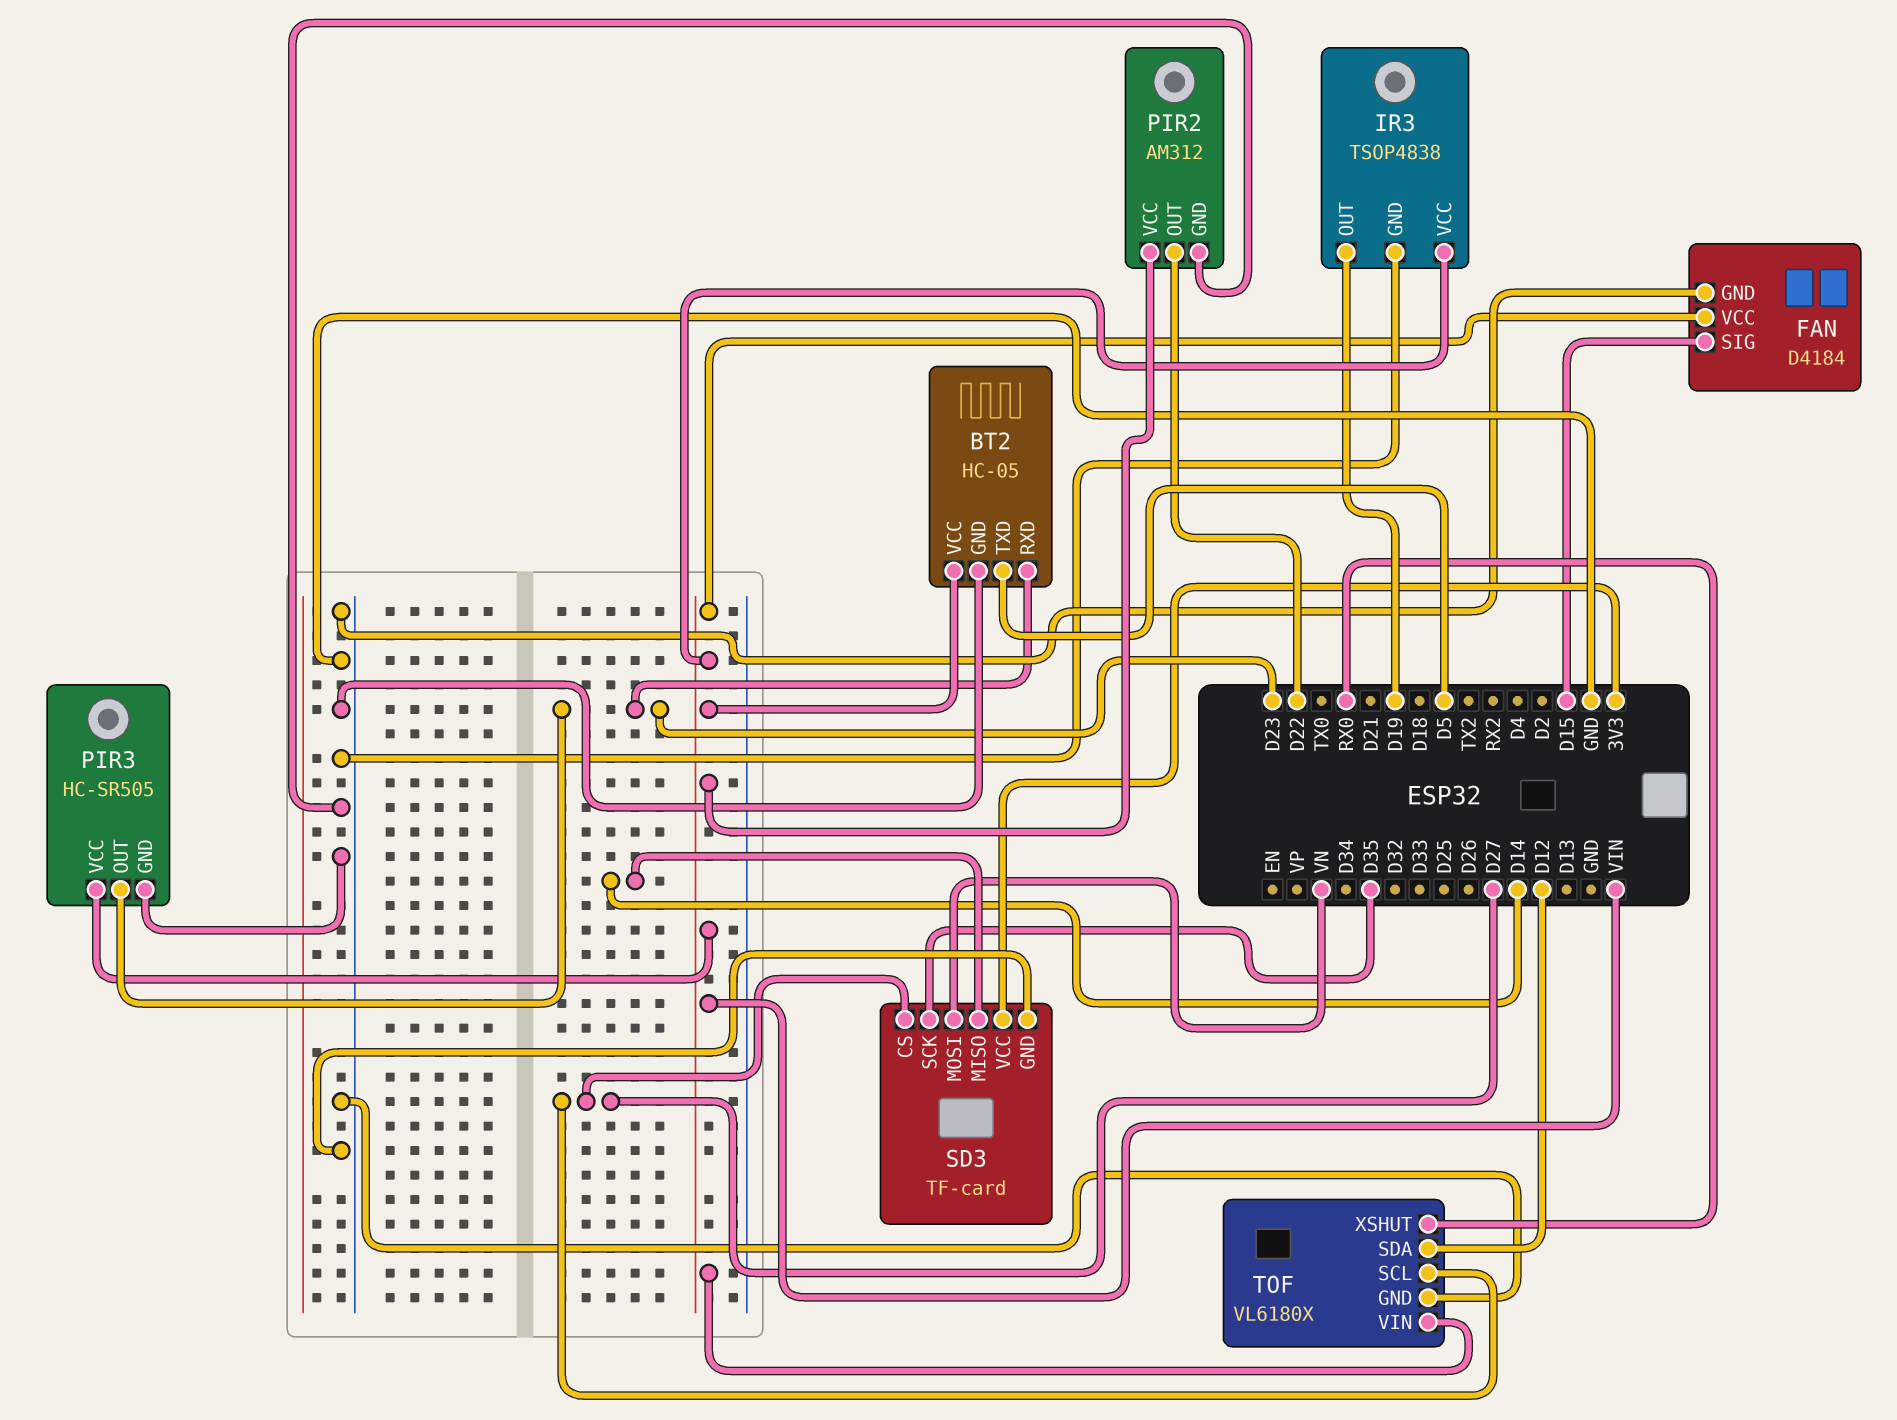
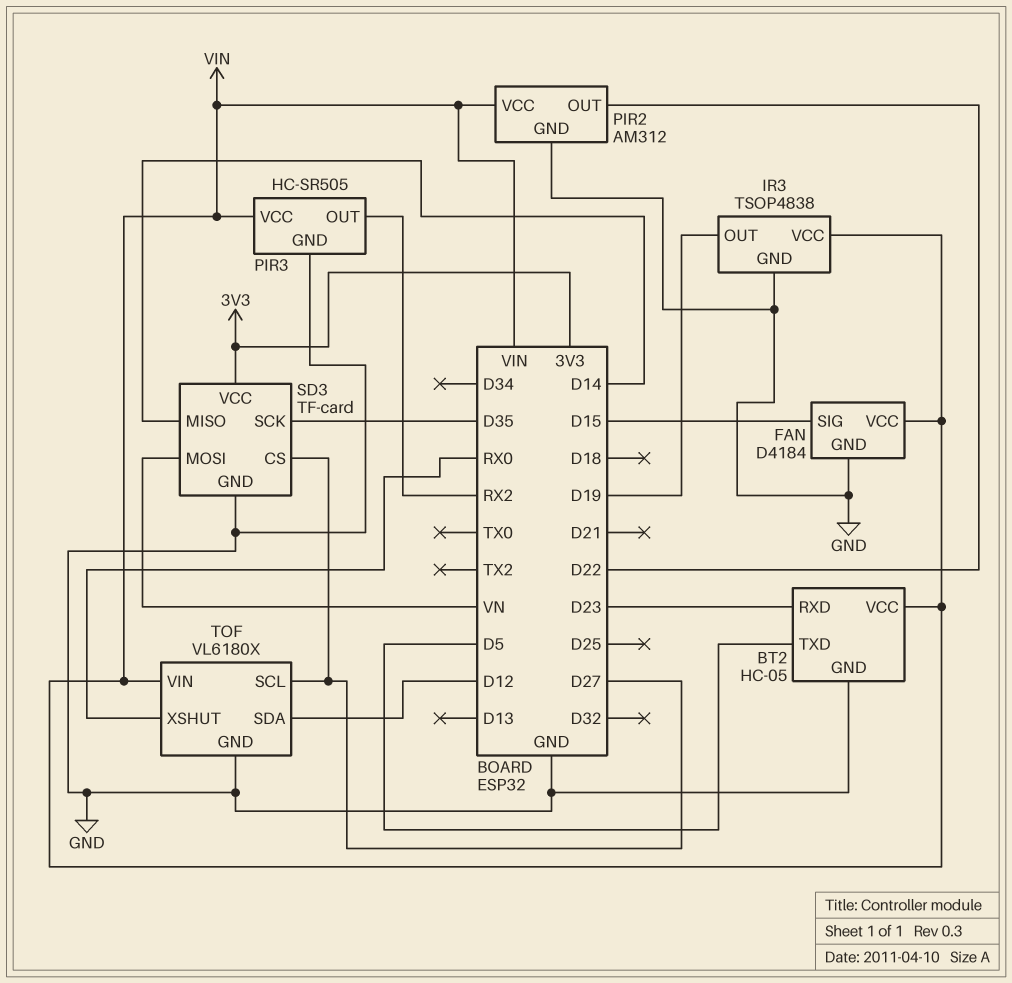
PIR3 pin OUT: D23 -> RX2

